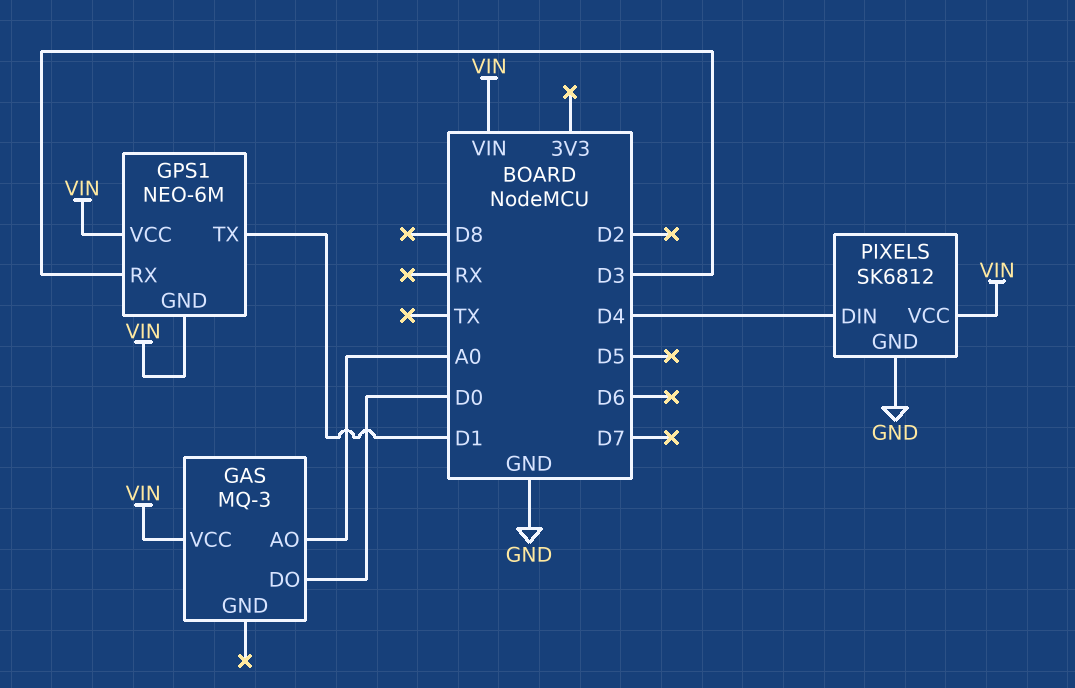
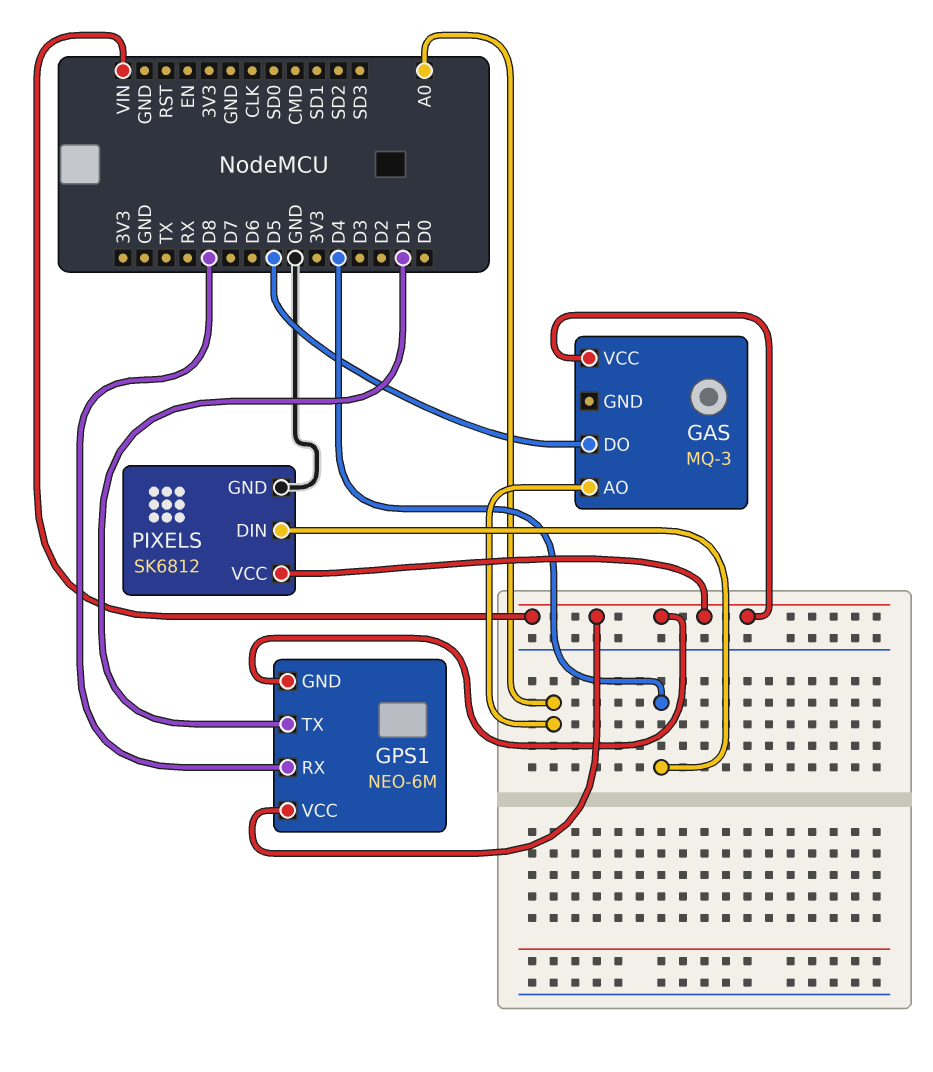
GAS pin DO: D0 -> D5
GPS1 pin RX: D3 -> D8

